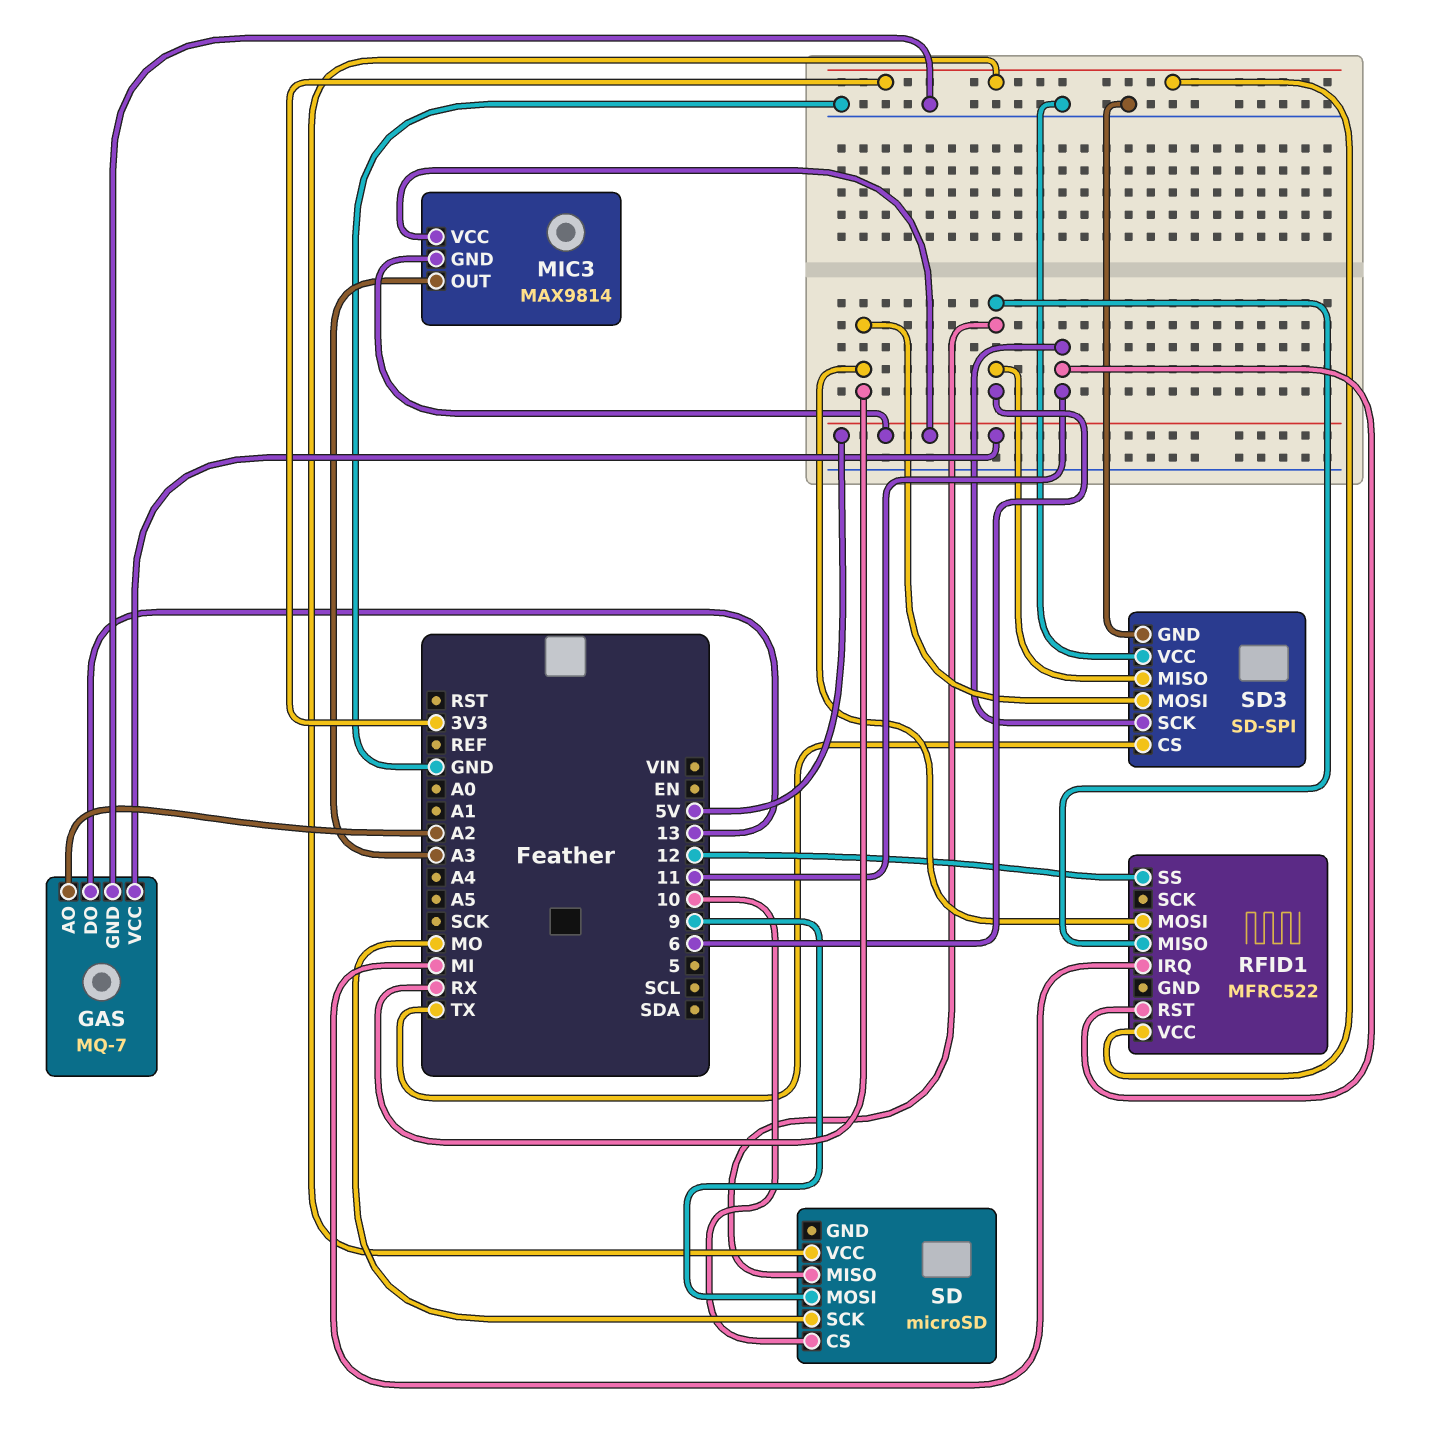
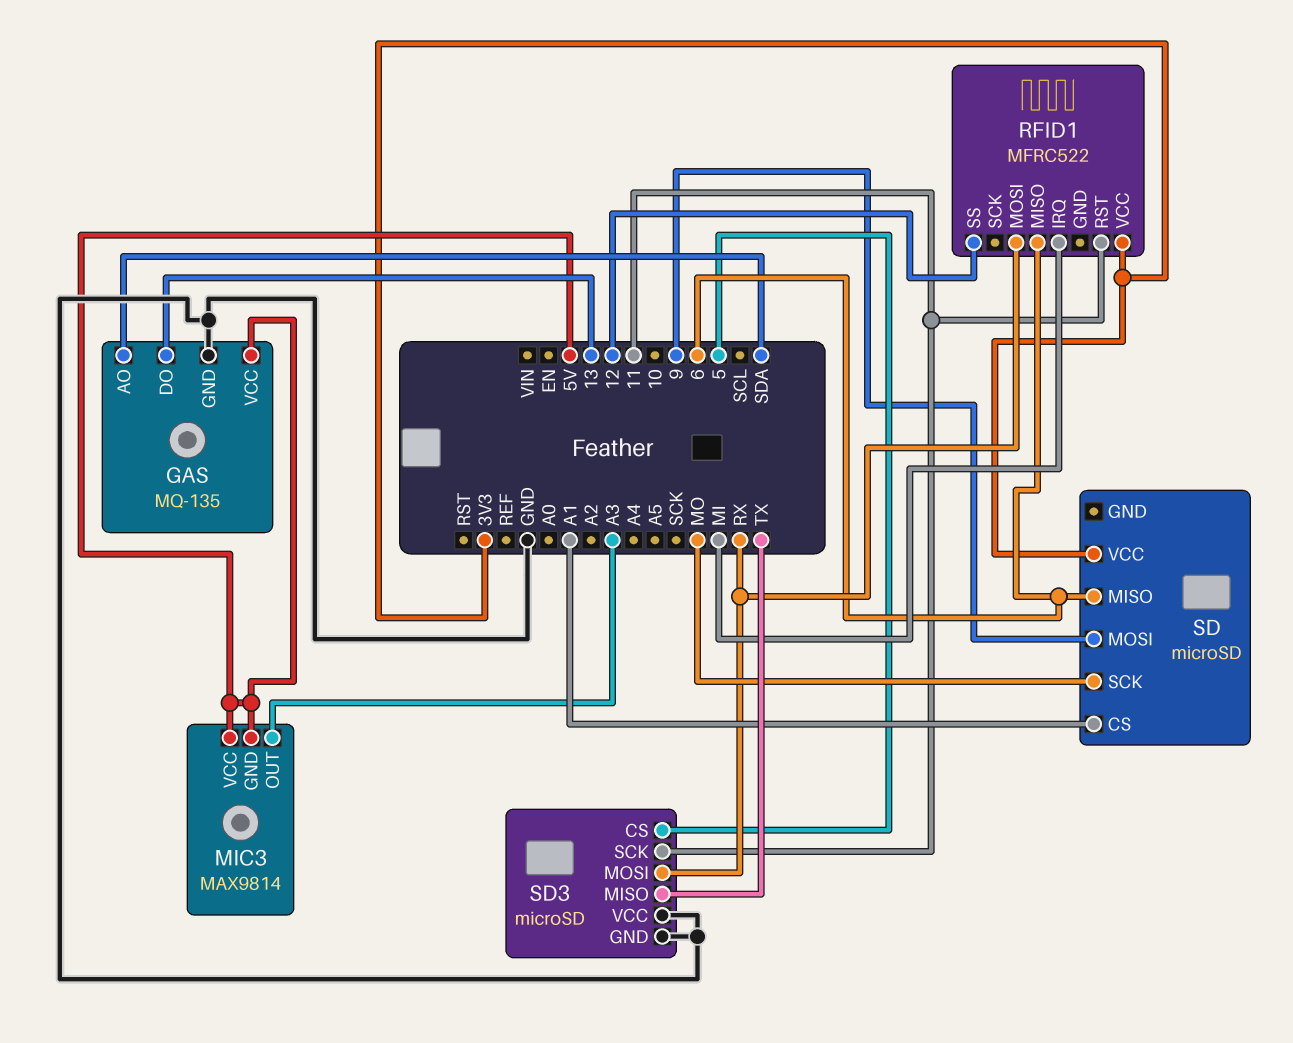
GAS: MQ-7 -> MQ-135
GAS pin AO: A2 -> SDA
SD pin CS: 10 -> A1
SD3: SD-SPI -> microSD
SD3 pin CS: TX -> 5
SD3 pin MISO: 6 -> TX

